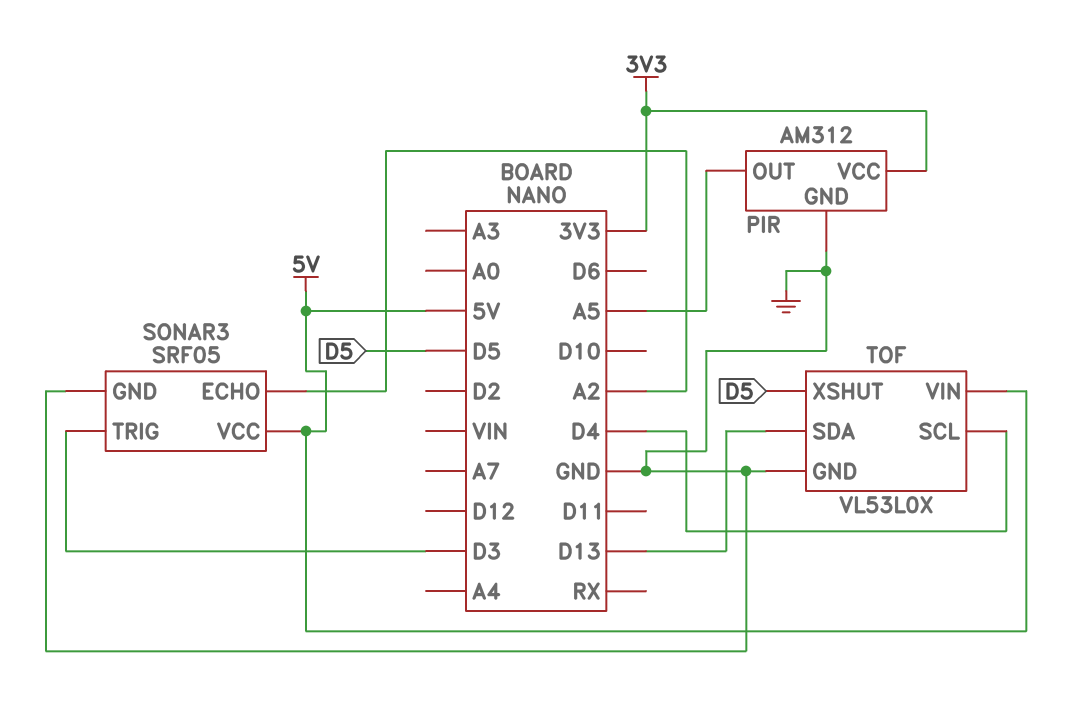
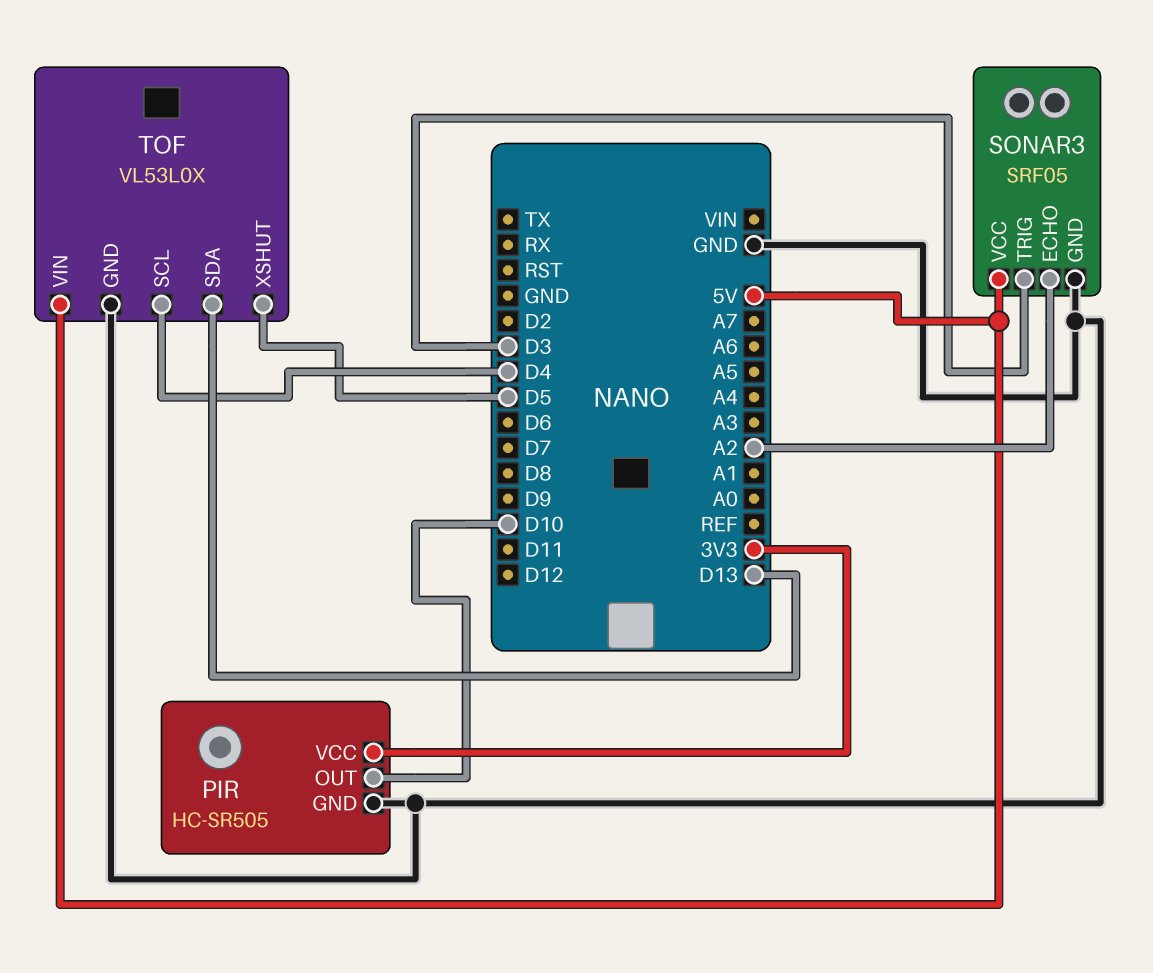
PIR: AM312 -> HC-SR505
PIR pin OUT: A5 -> D10

